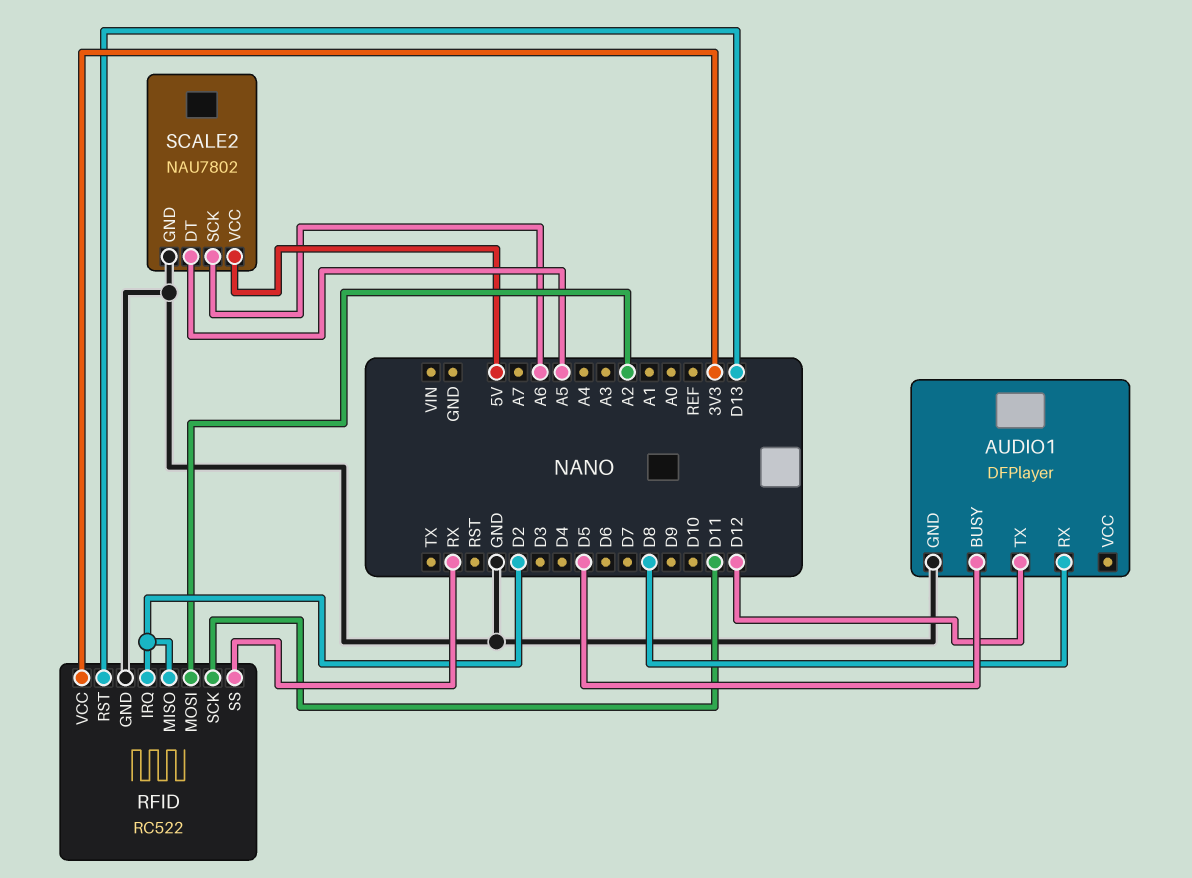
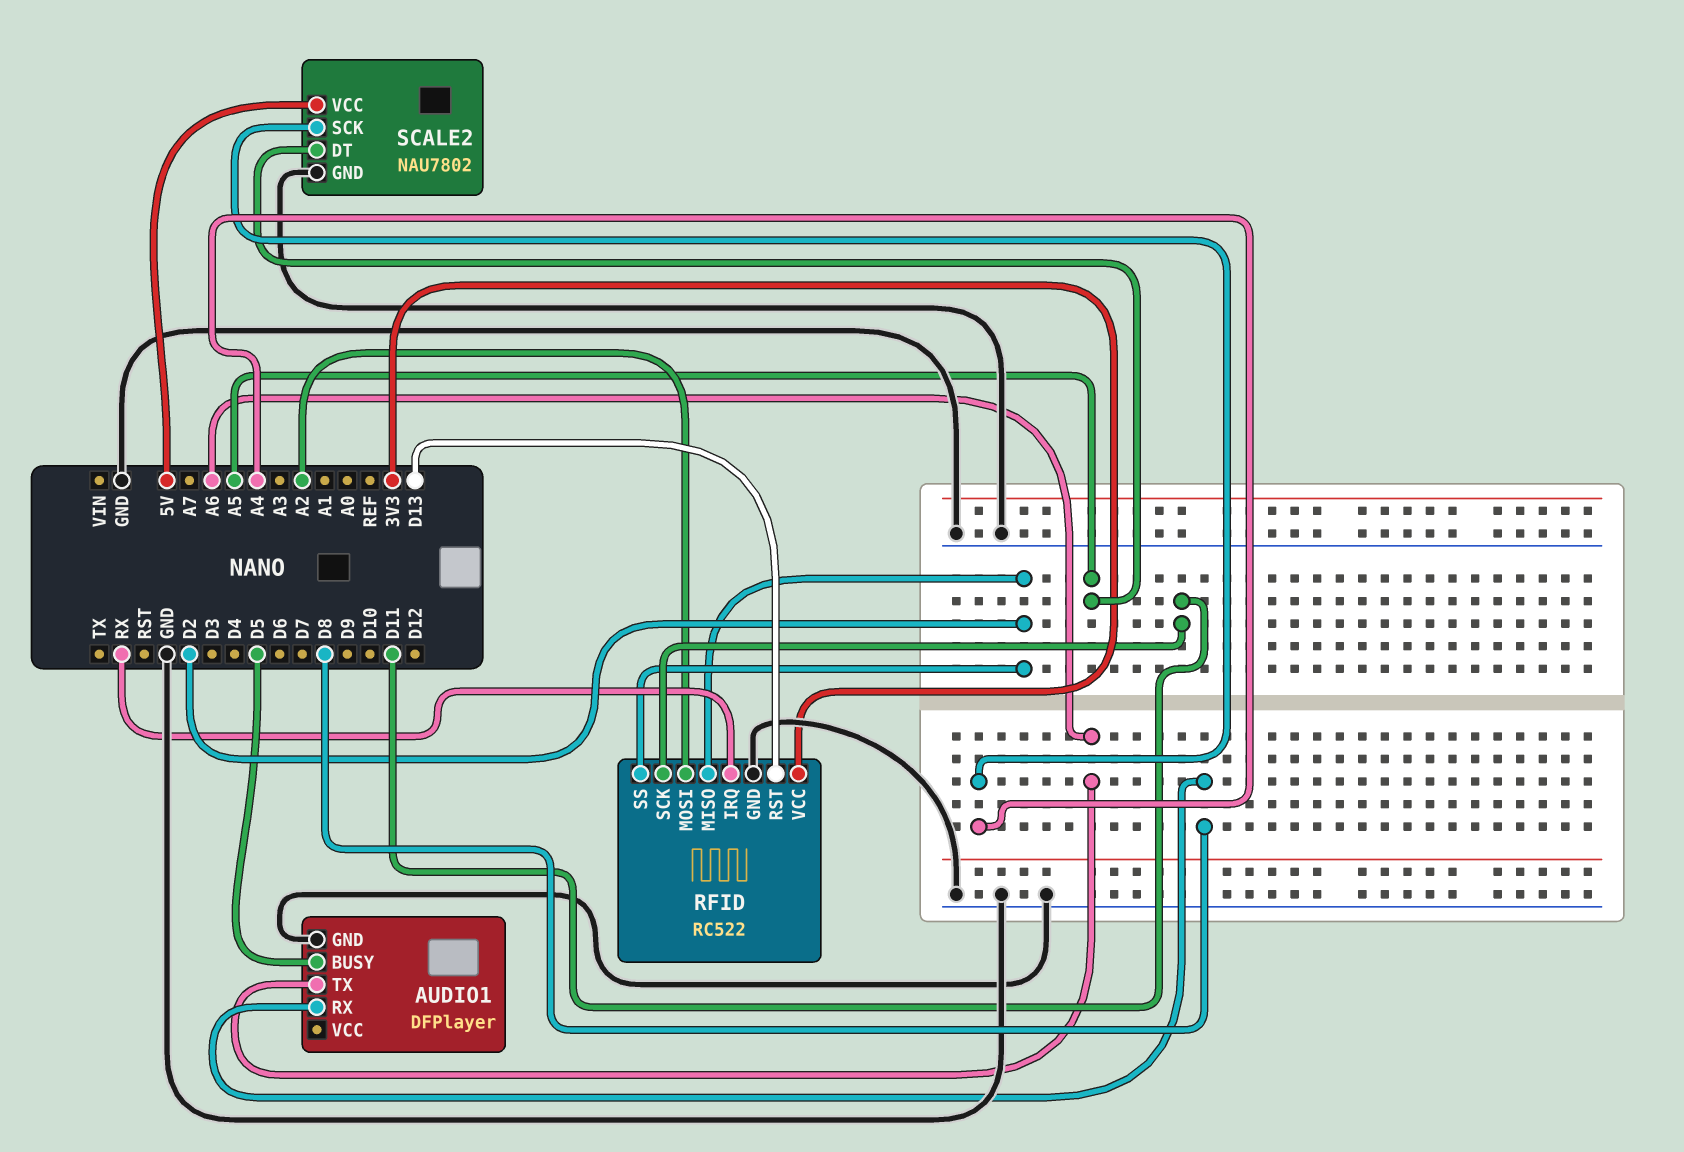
AUDIO1 pin TX: D12 -> A6
RFID pin IRQ: D2 -> RX
RFID pin SS: RX -> D2
SCALE2 pin SCK: A6 -> A4

